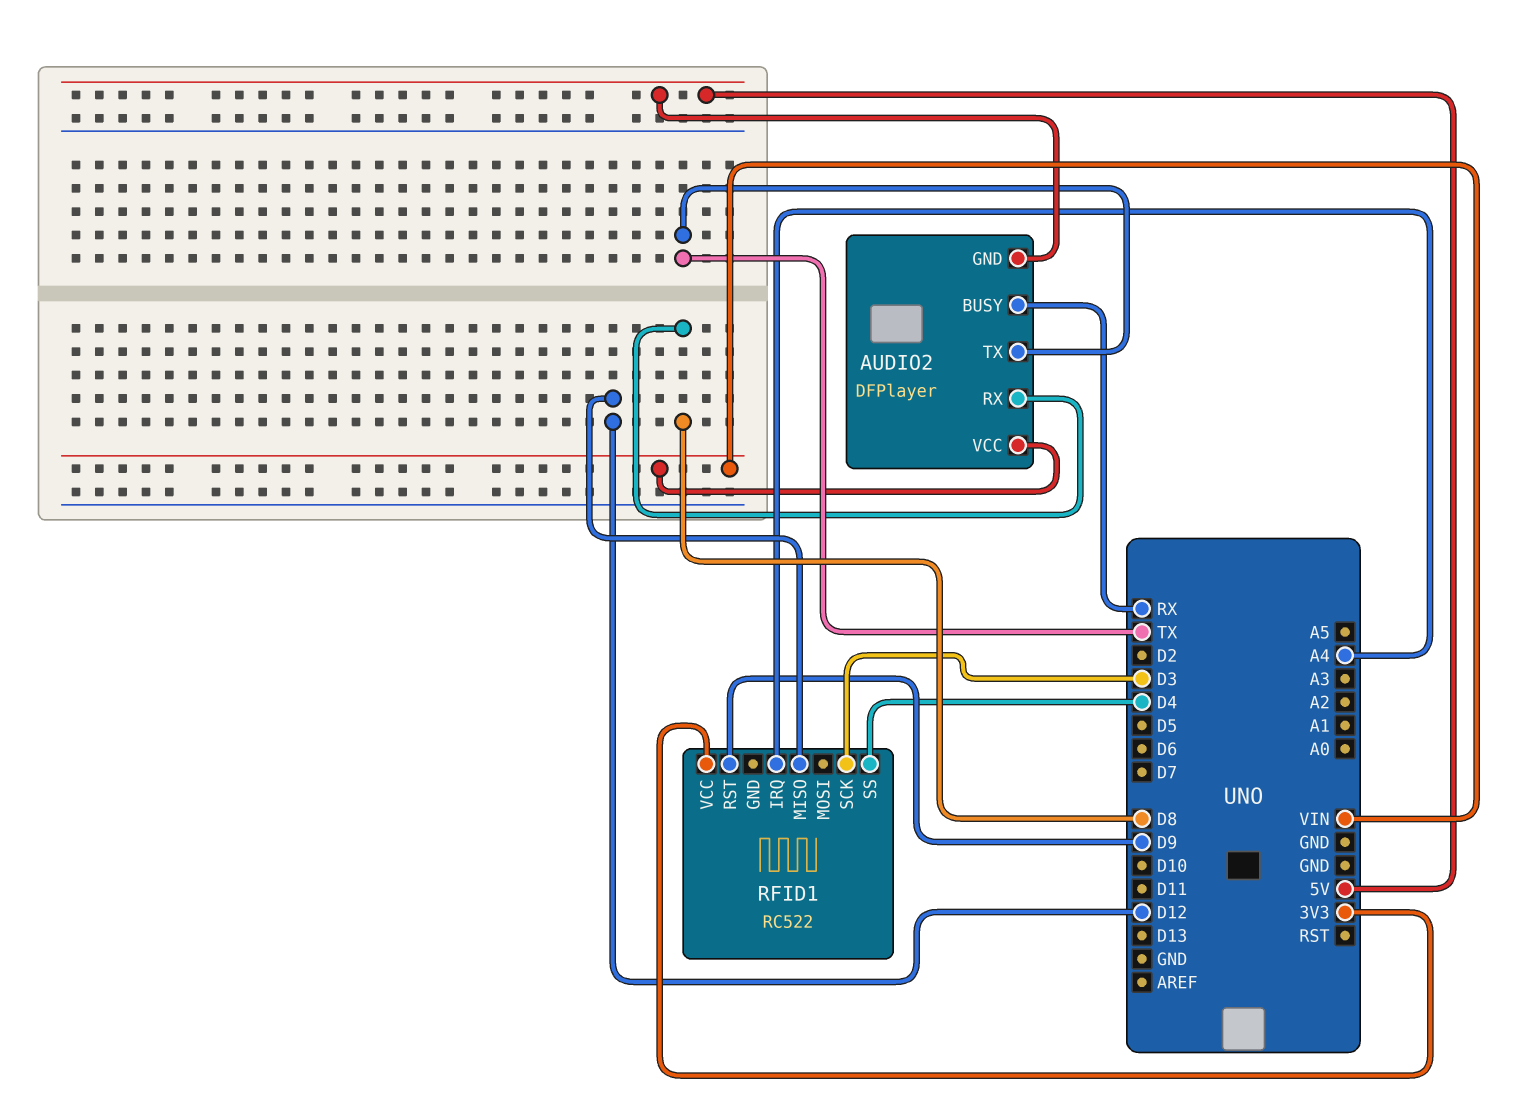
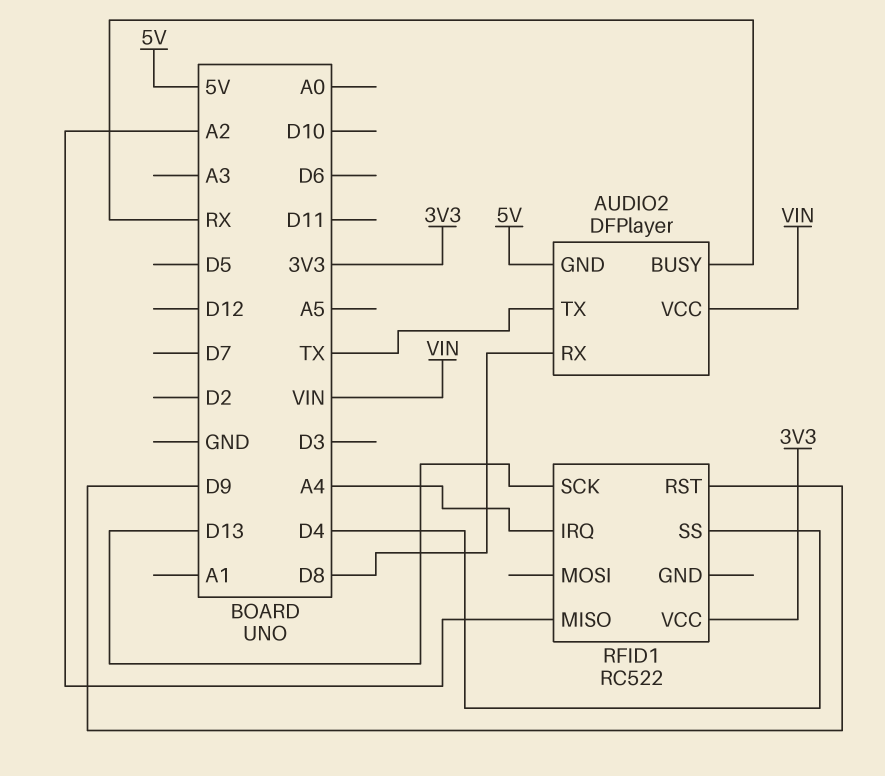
RFID1 pin MISO: D12 -> A2
RFID1 pin SCK: D3 -> D13

